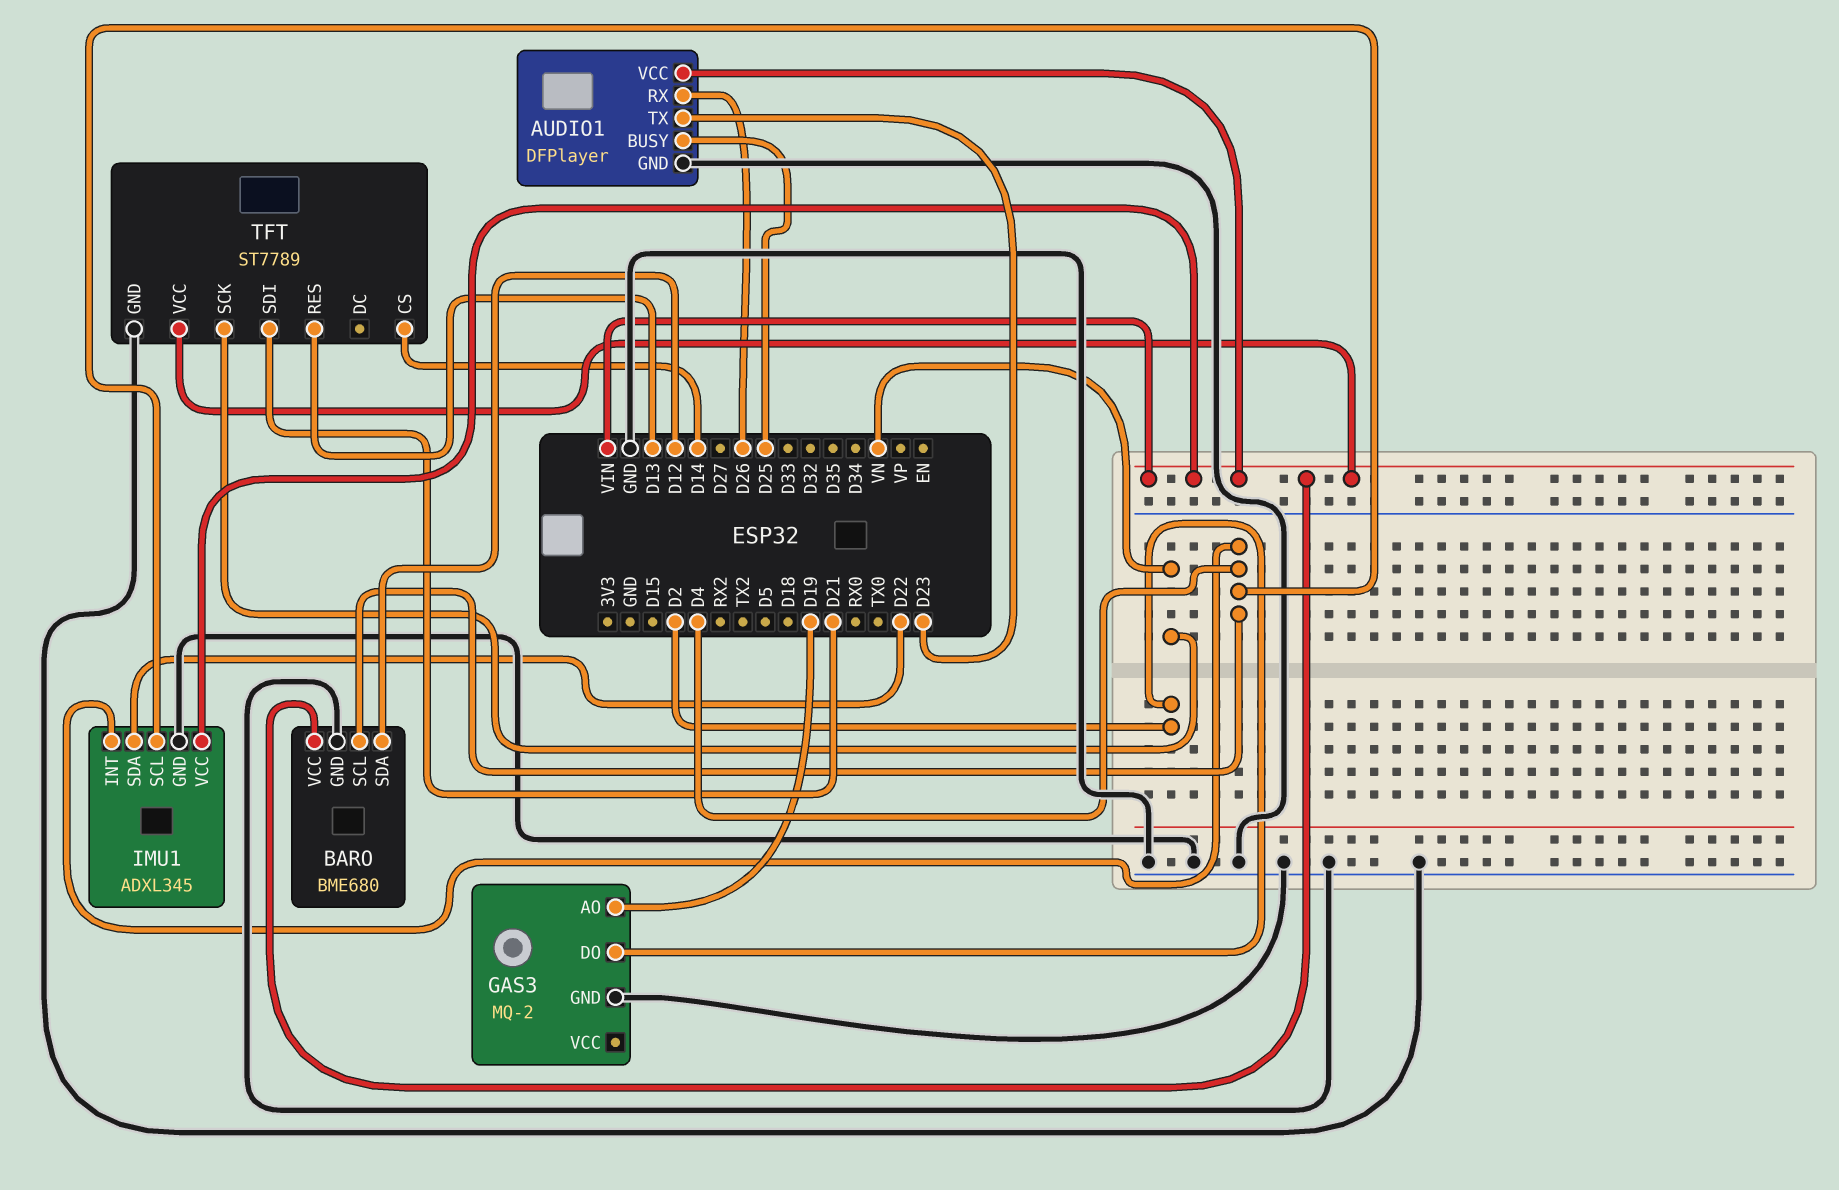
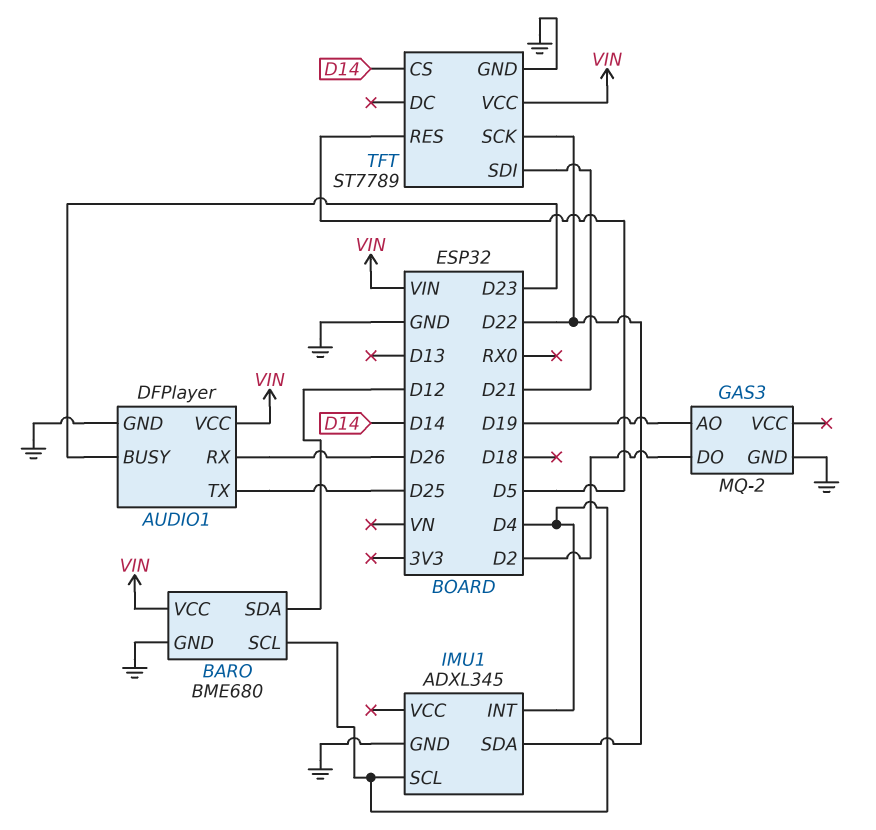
AUDIO1 pin BUSY: D25 -> D23
AUDIO1 pin TX: D23 -> D25
IMU1 pin VCC: VIN -> none
TFT pin RES: D13 -> D5
TFT pin SCK: VN -> D22

